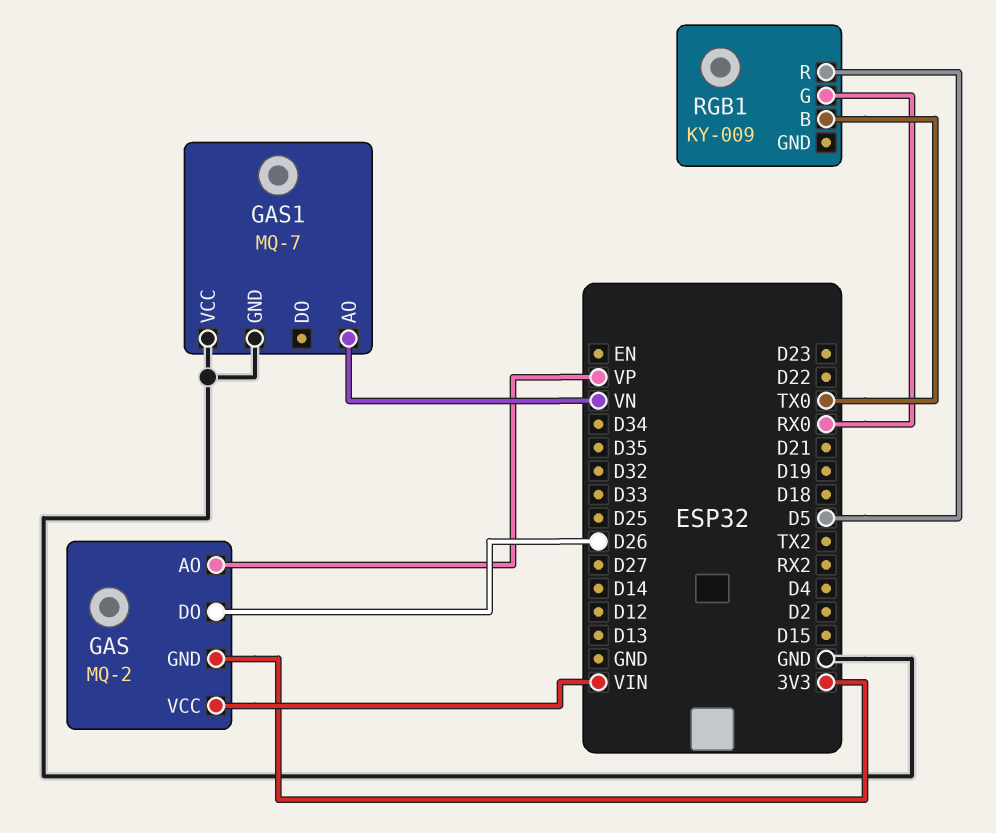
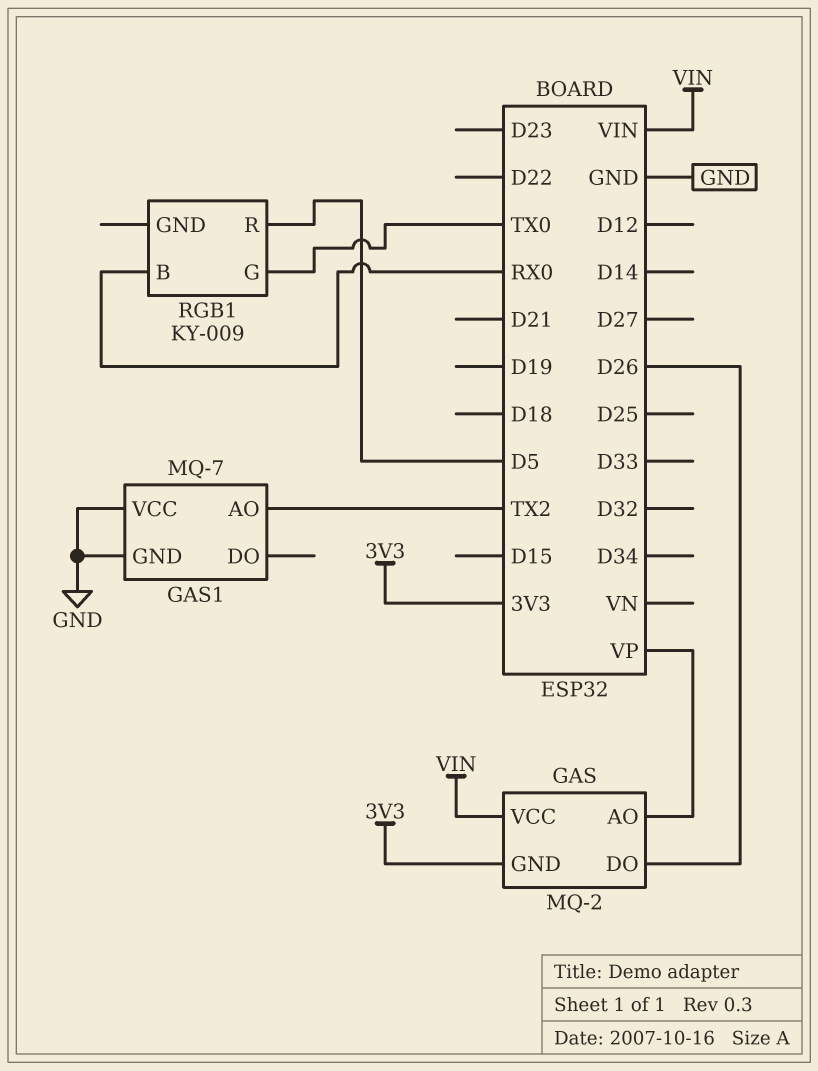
GAS1 pin AO: VN -> TX2
RGB1 pin B: TX0 -> RX0
RGB1 pin G: RX0 -> TX0

